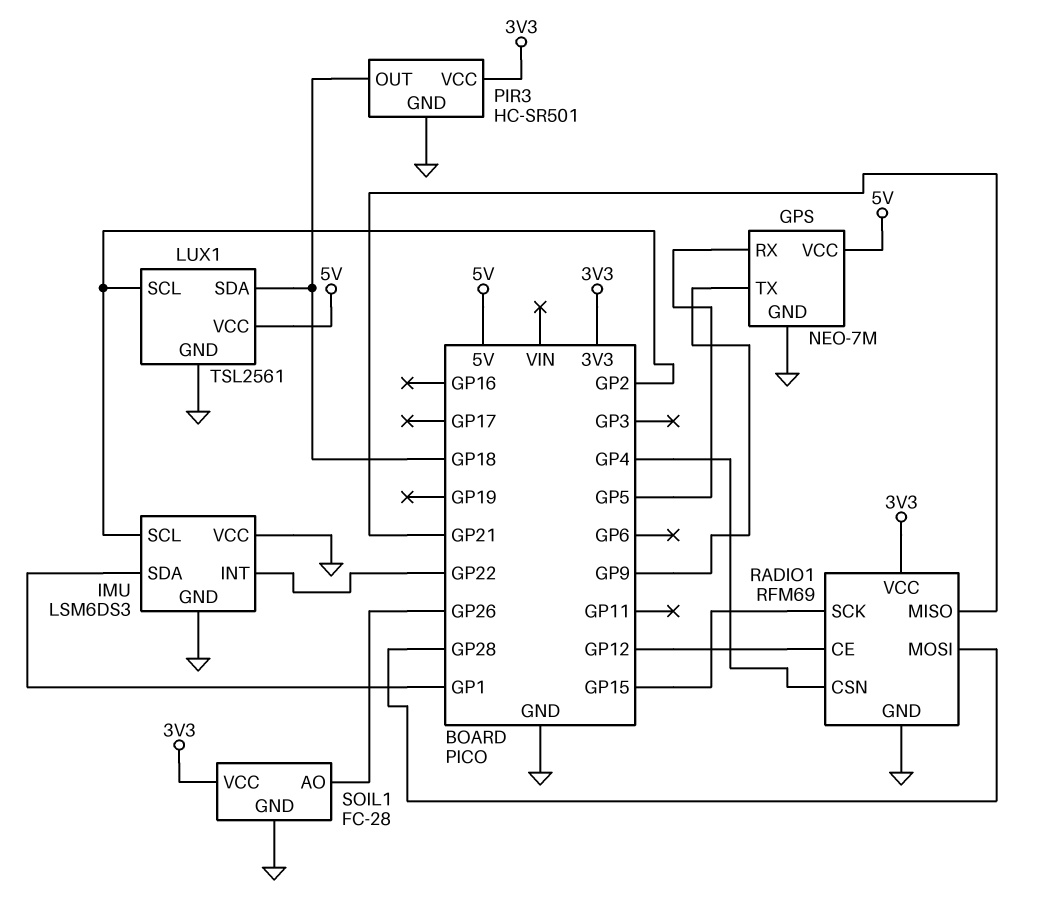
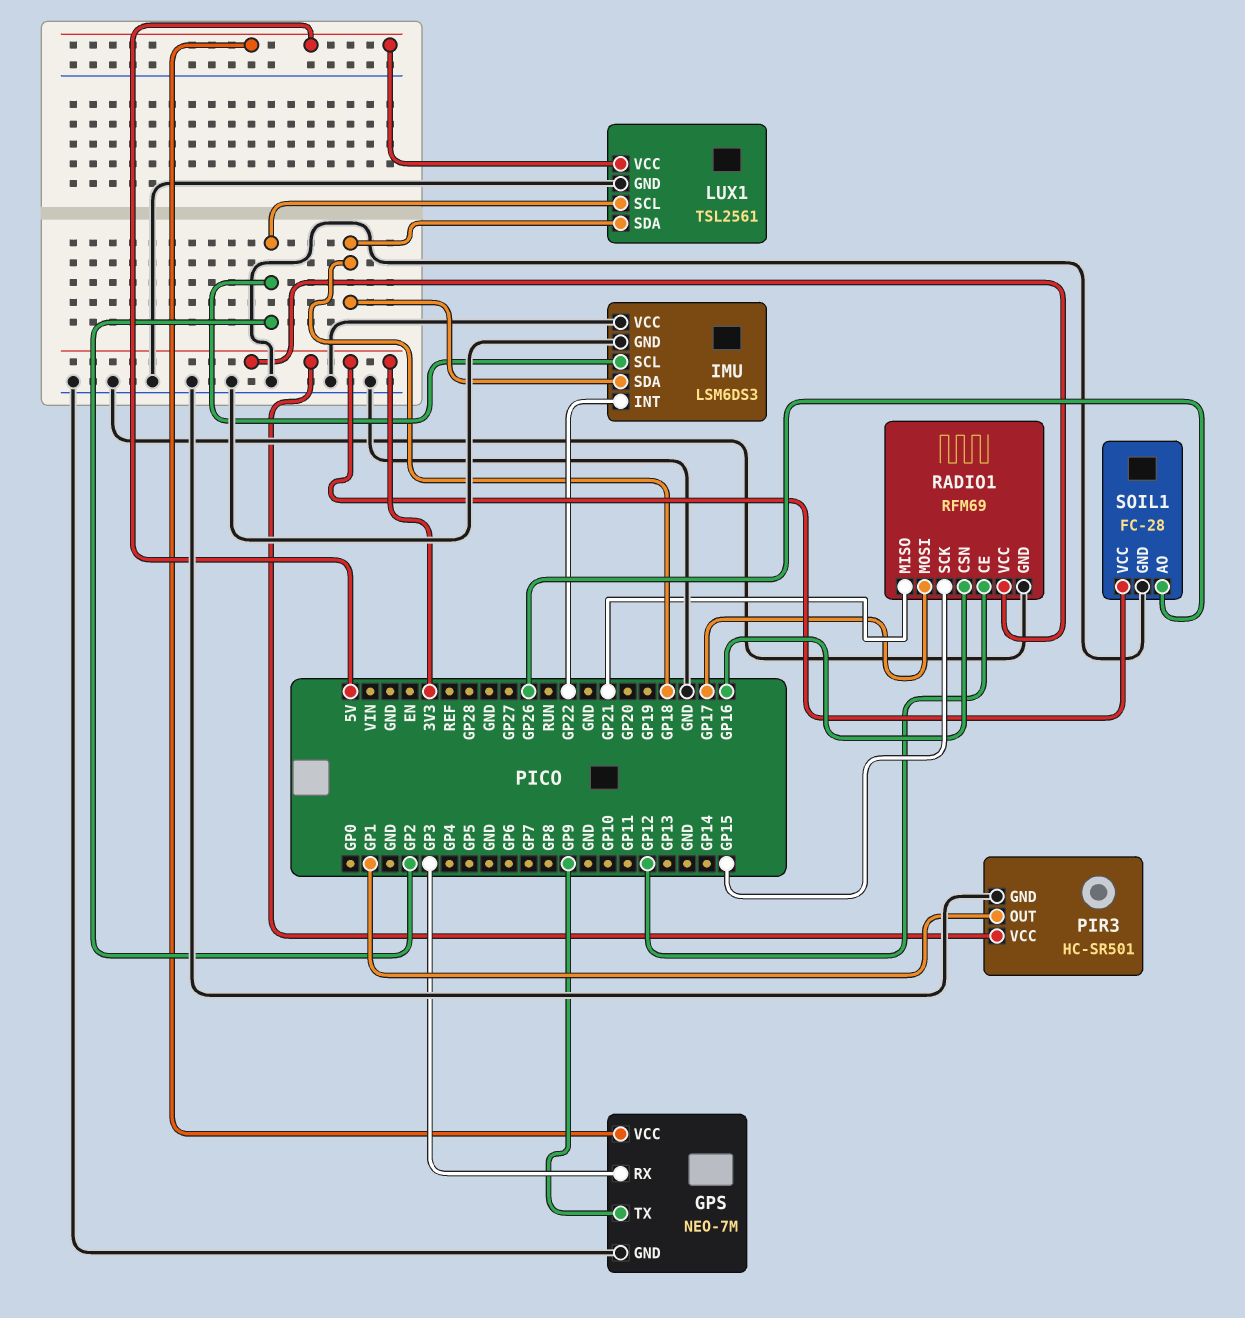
GPS pin RX: GP5 -> GP3
IMU pin SDA: GP1 -> GP18
PIR3 pin OUT: GP18 -> GP1
RADIO1 pin CSN: GP4 -> GP16
RADIO1 pin MOSI: GP28 -> GP17

